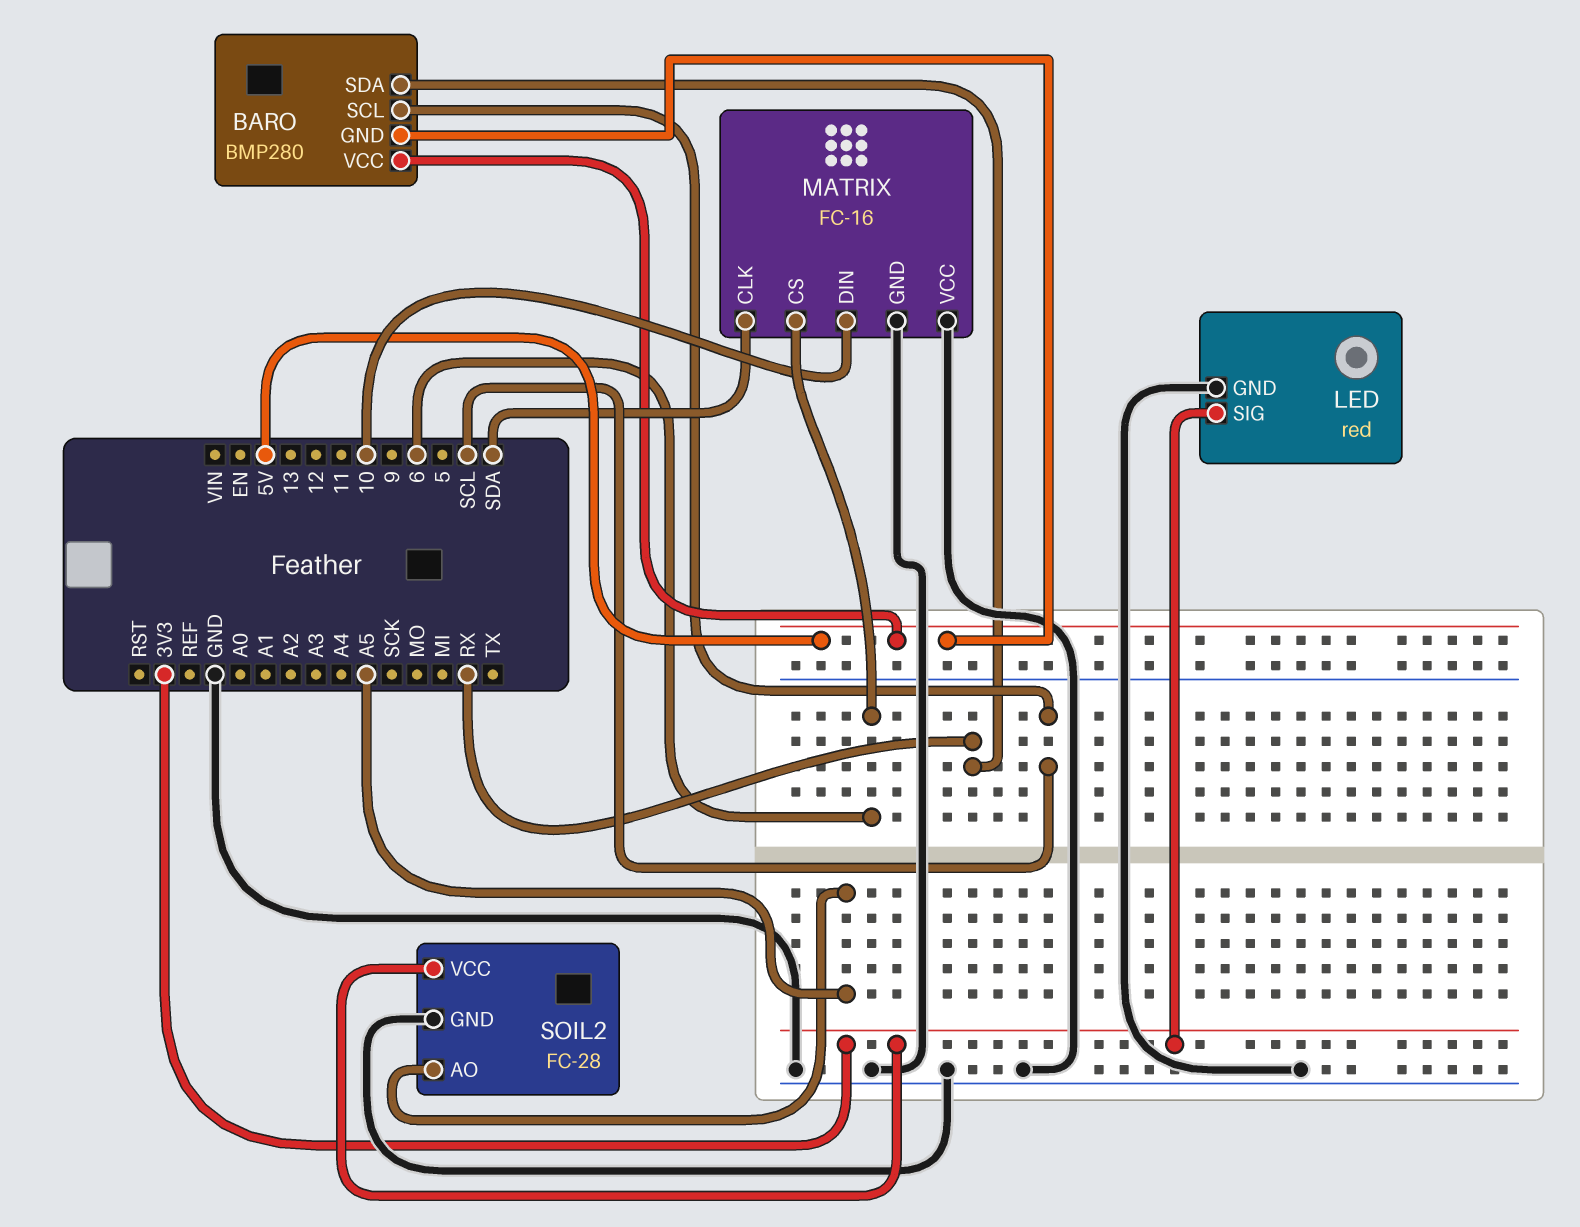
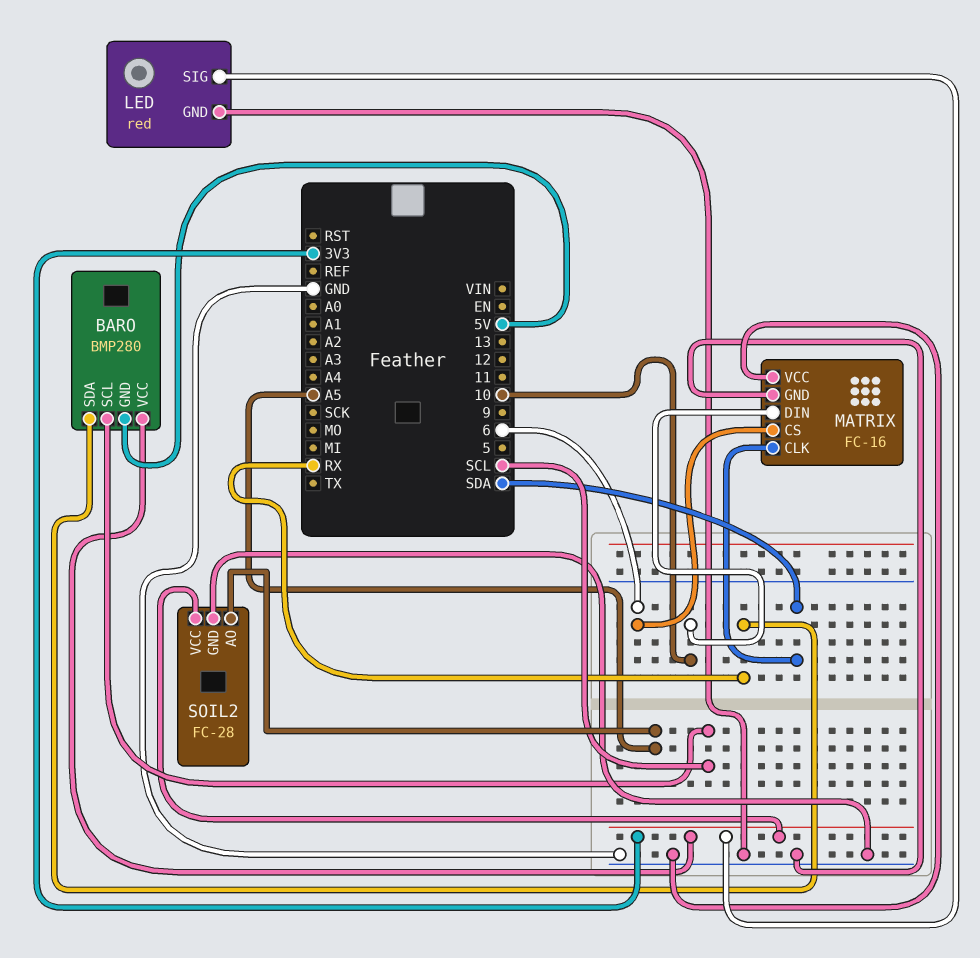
BARO pin VCC: 5V -> 3V3

